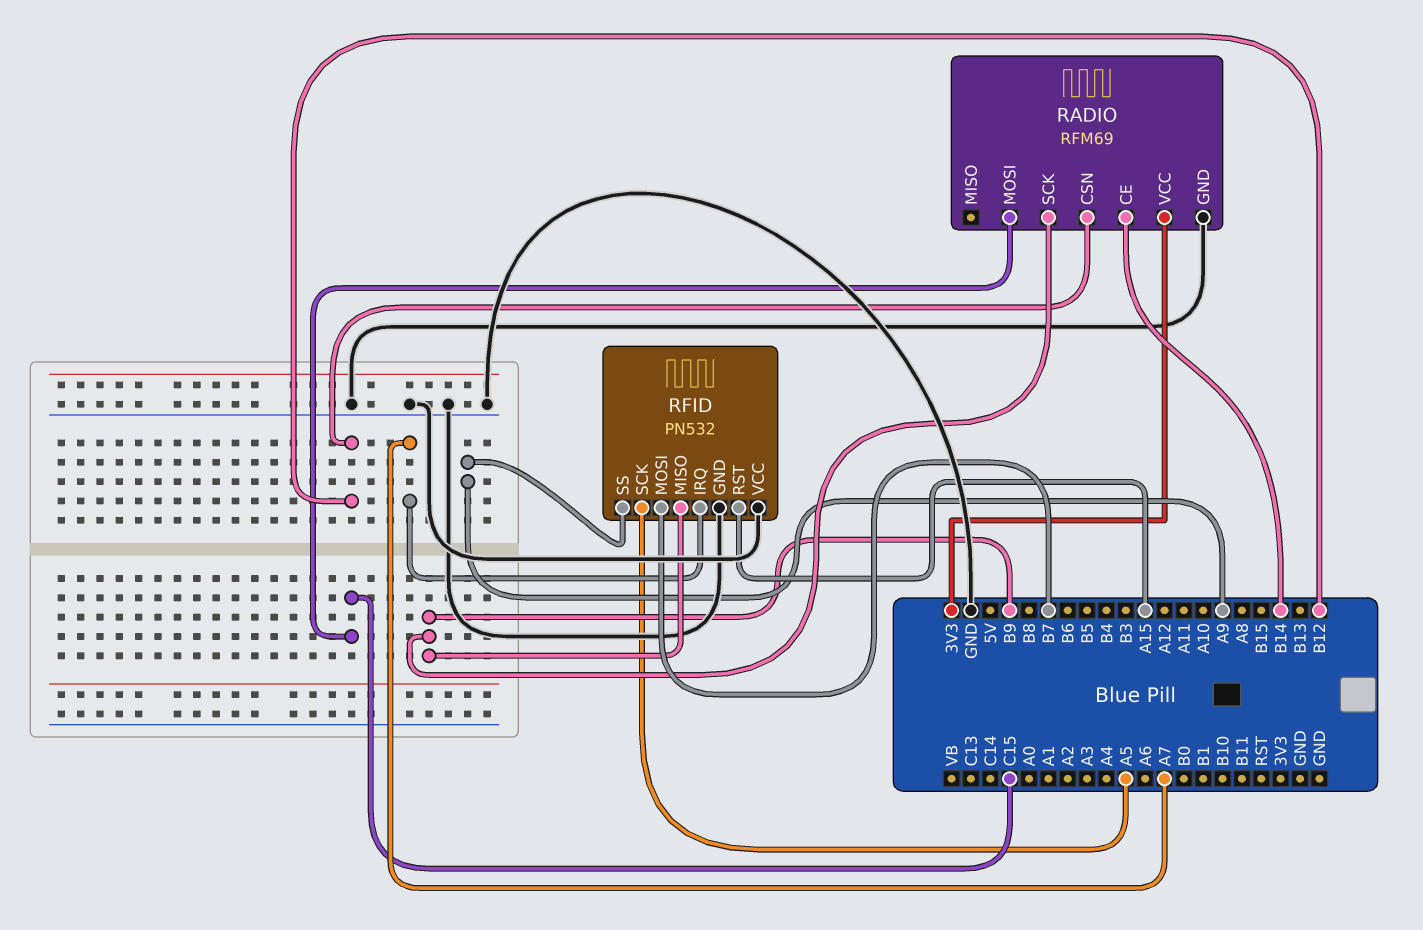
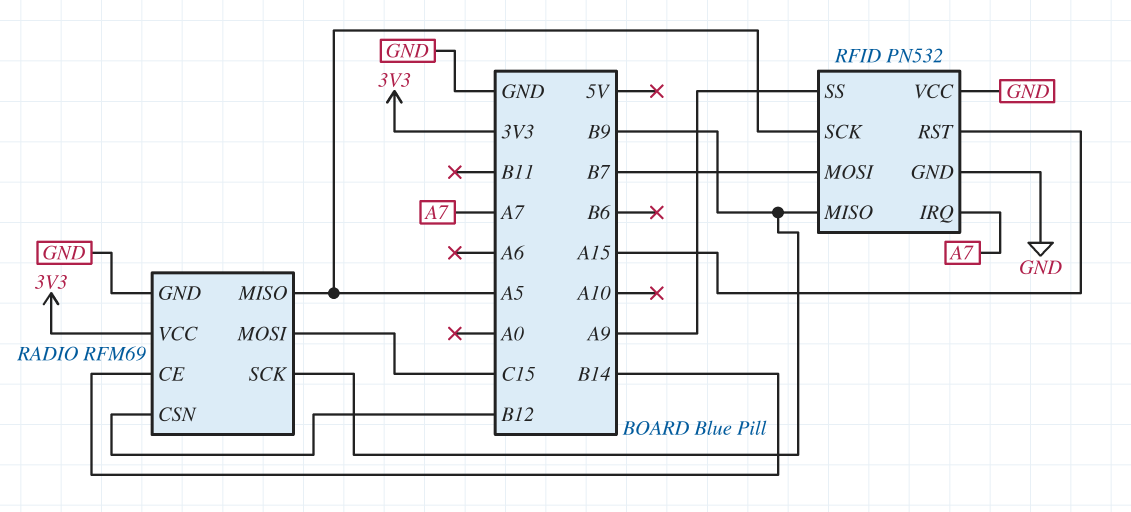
RADIO pin MISO: none -> A5

